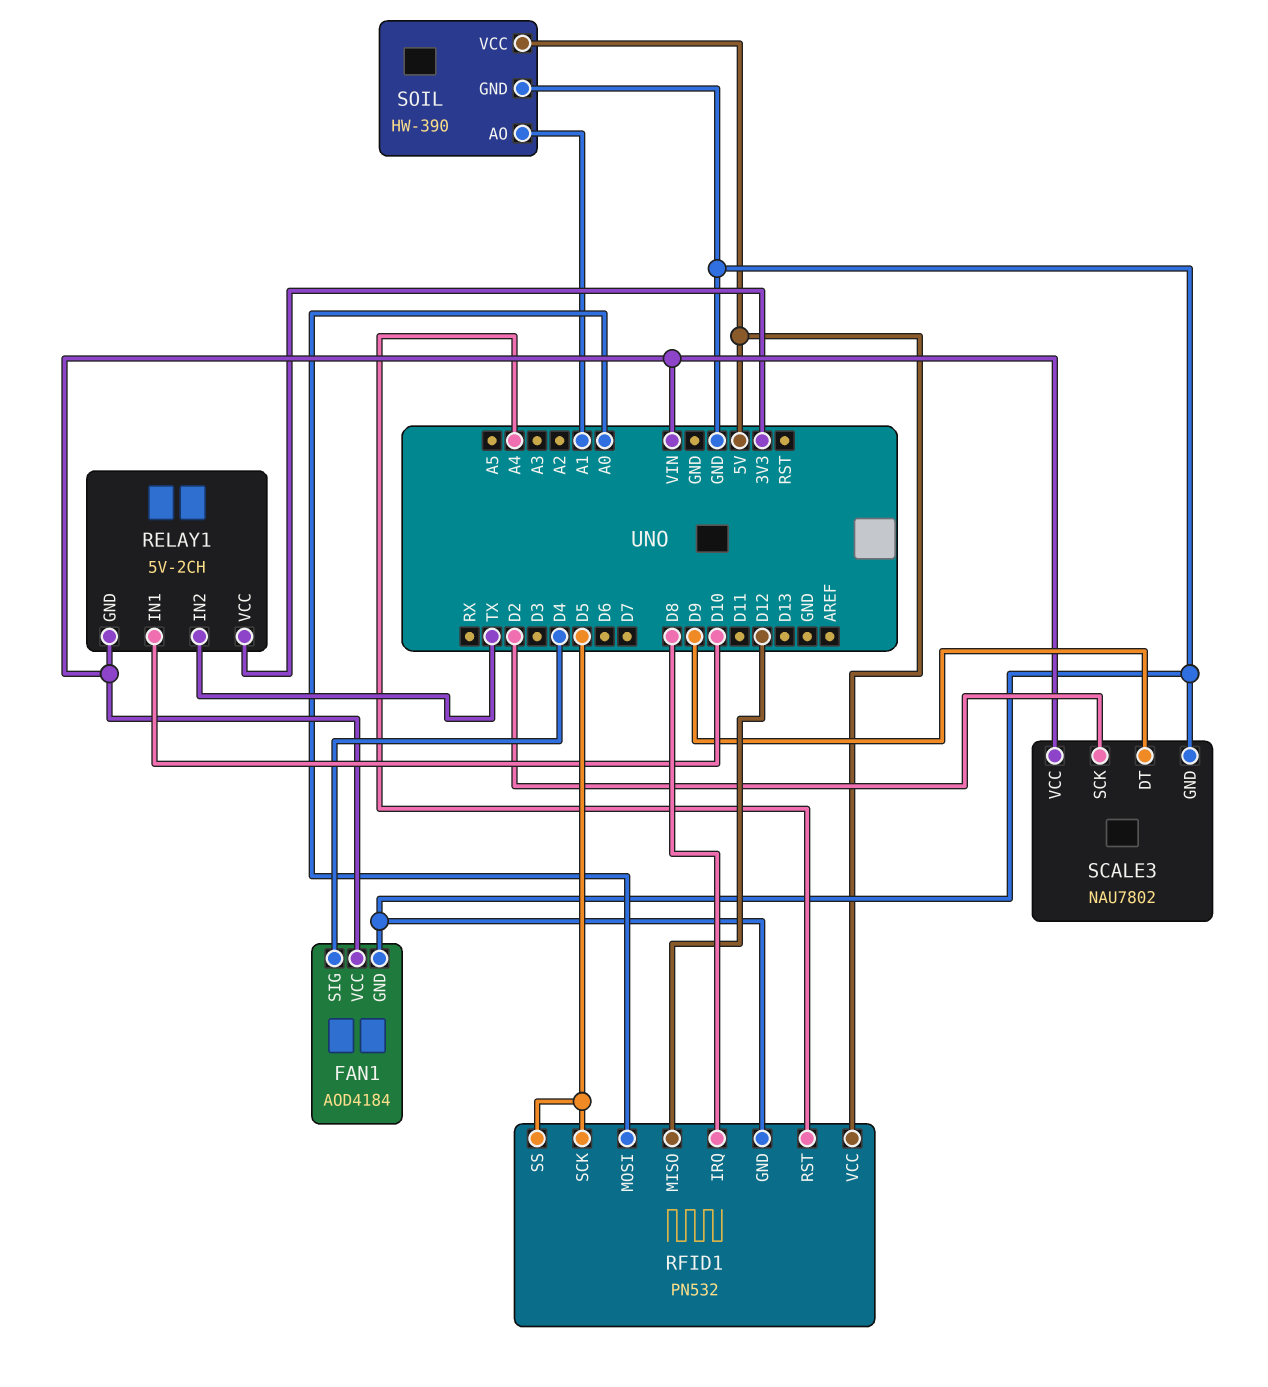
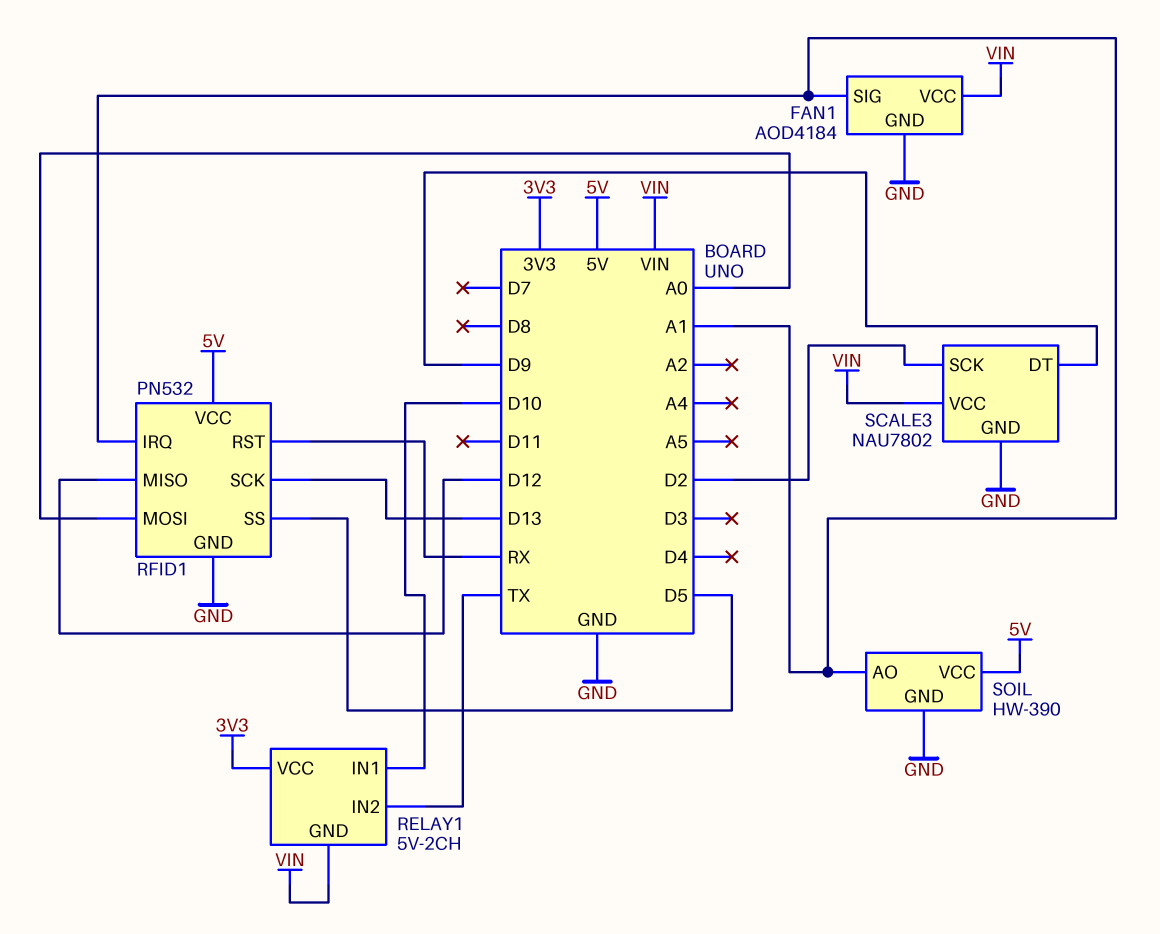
FAN1 pin SIG: D4 -> A1
RFID1 pin IRQ: D8 -> A1
RFID1 pin RST: A4 -> RX
RFID1 pin SCK: D5 -> D13

